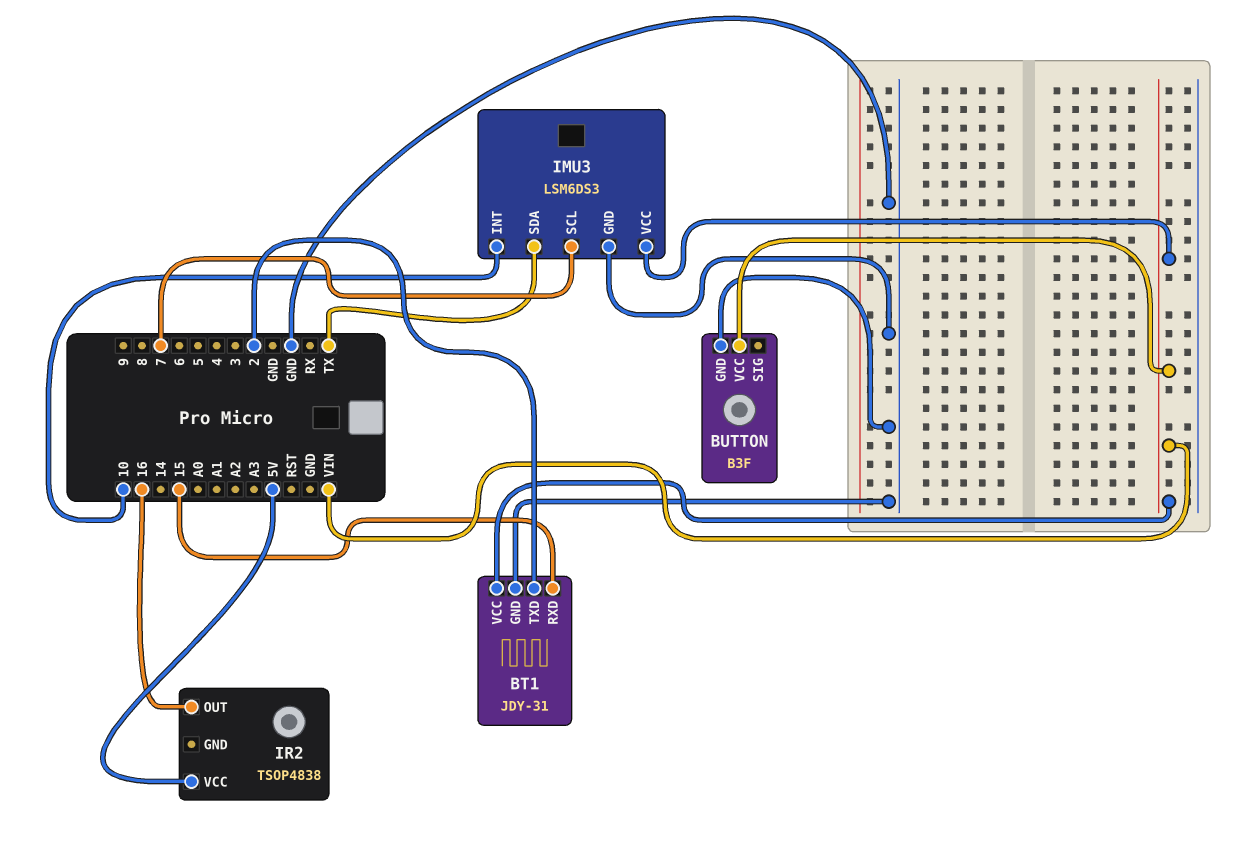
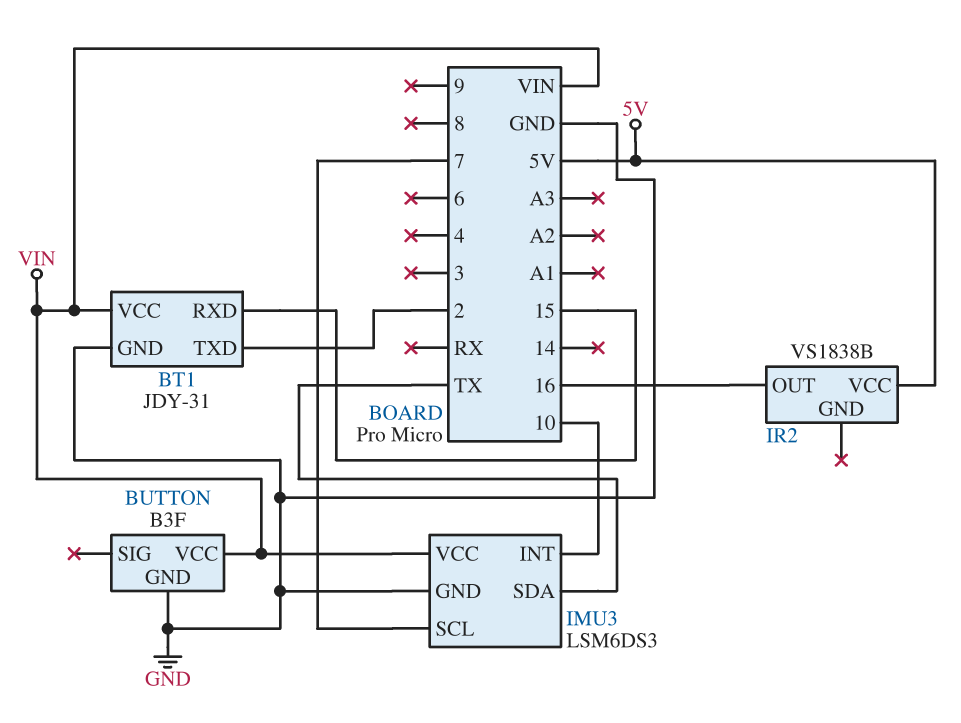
IR2: TSOP4838 -> VS1838B

